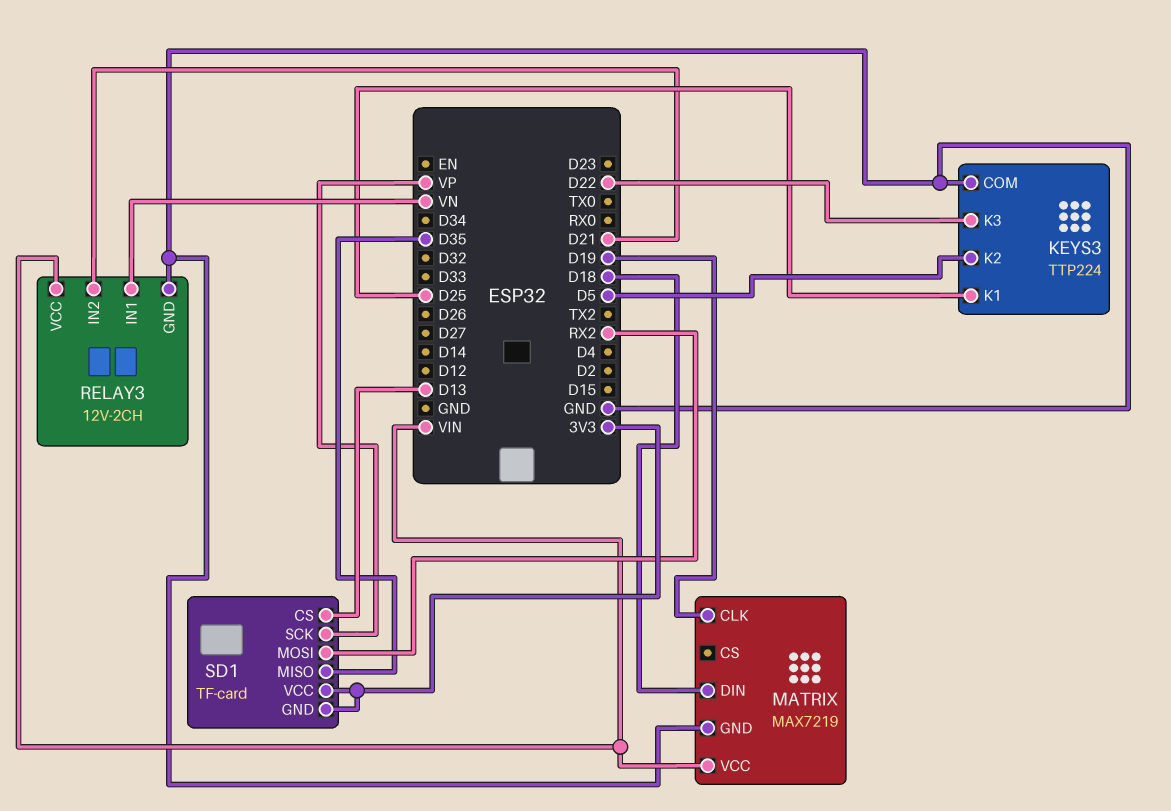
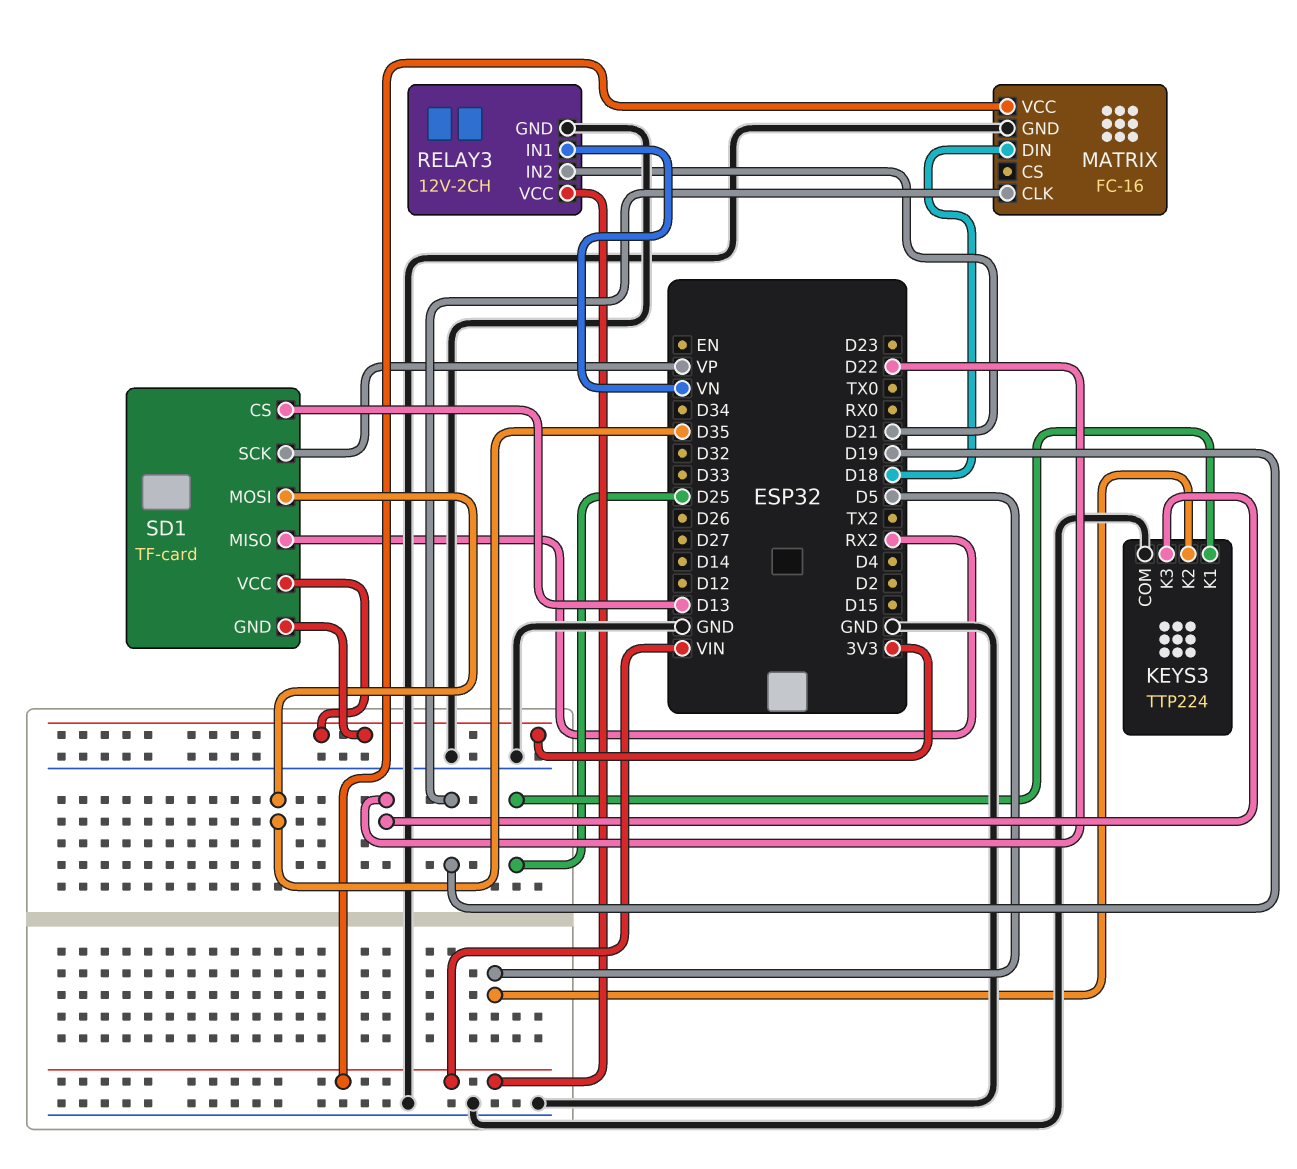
MATRIX: MAX7219 -> FC-16
SD1 pin MISO: D35 -> RX2
SD1 pin MOSI: RX2 -> D35

